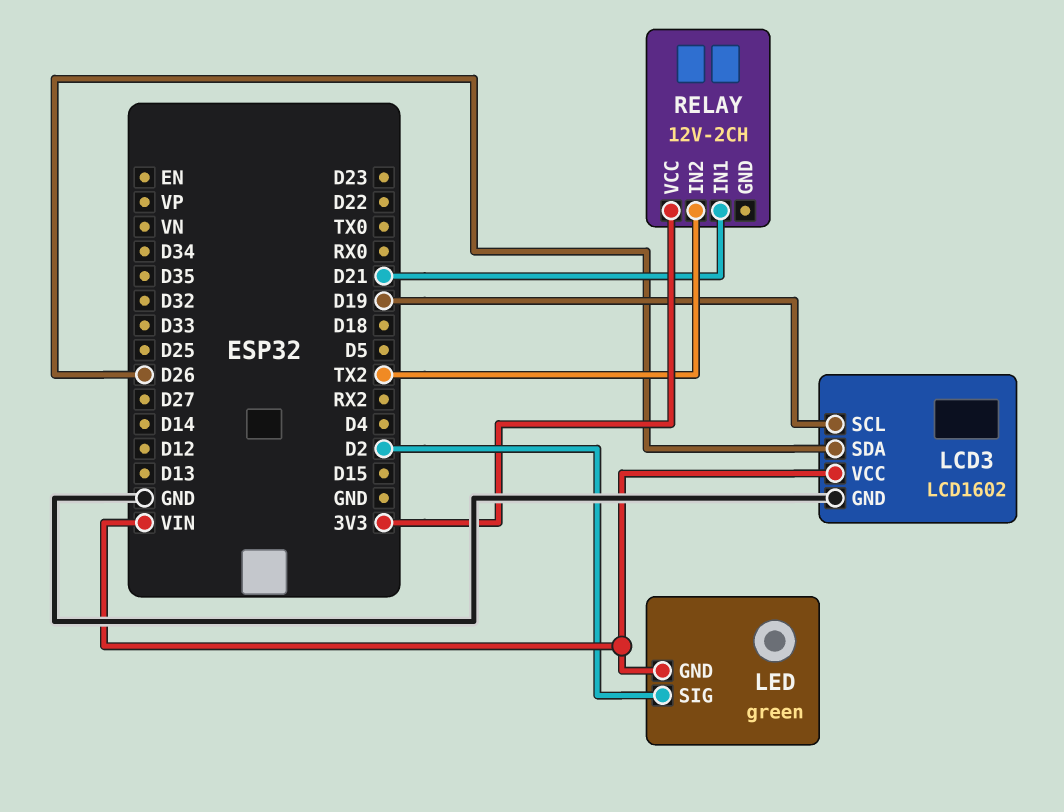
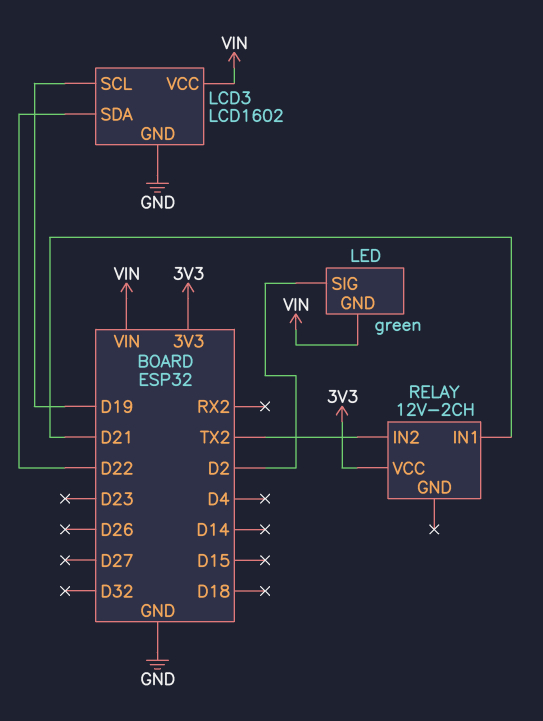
LCD3 pin SDA: D26 -> D22

